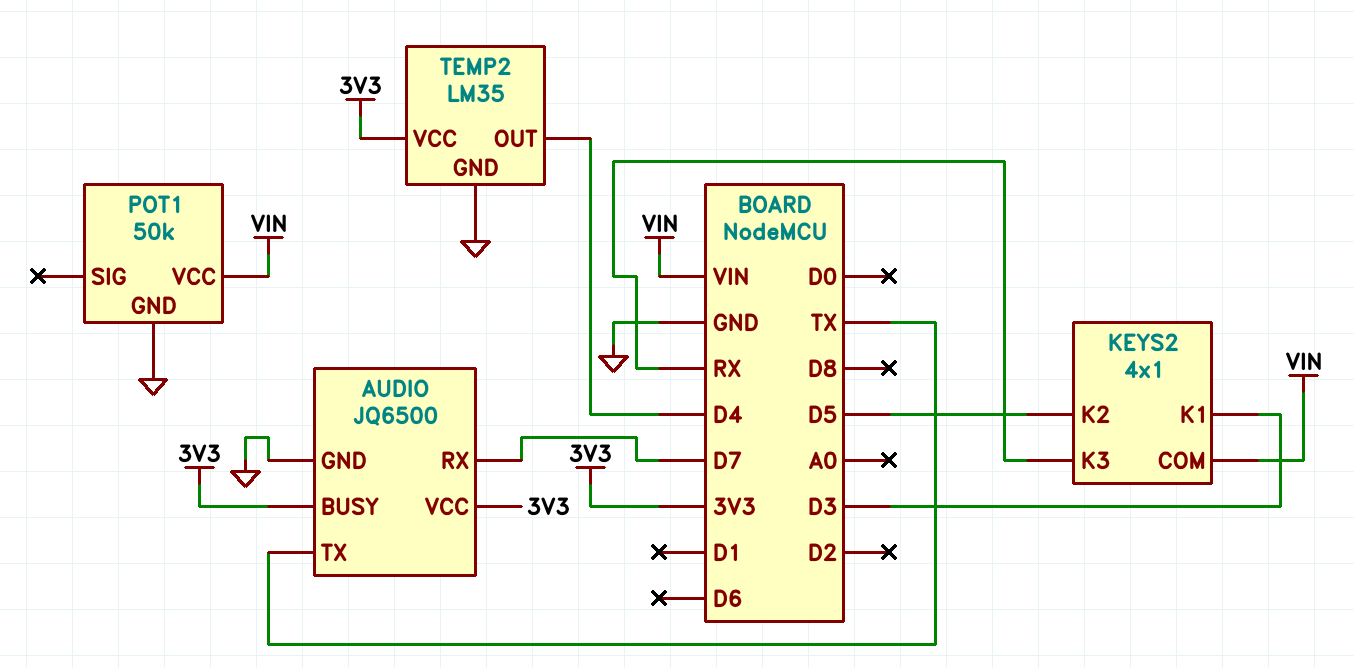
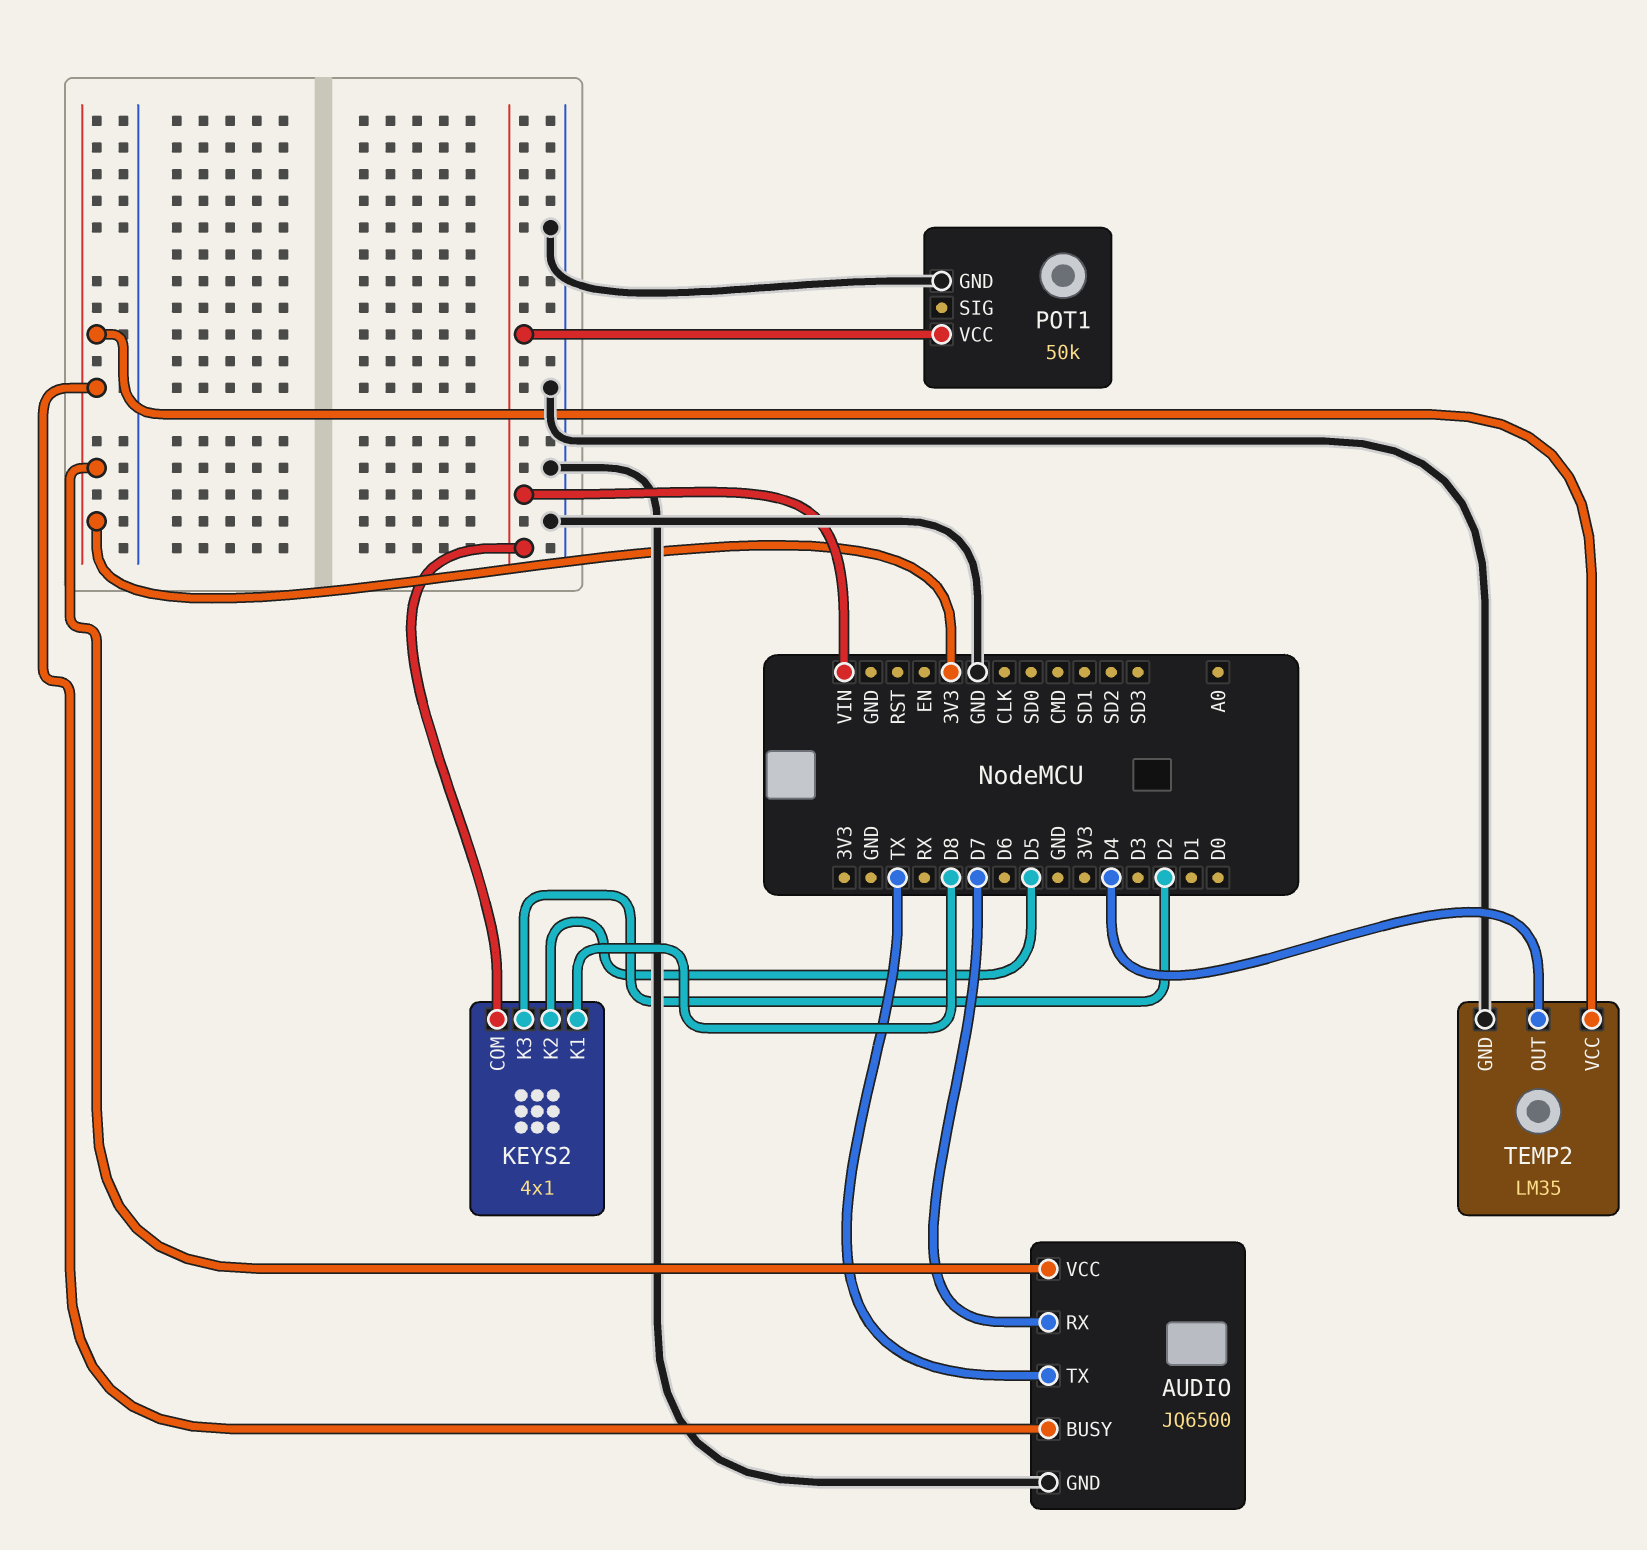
KEYS2 pin K1: D3 -> D8
KEYS2 pin K3: RX -> D2

